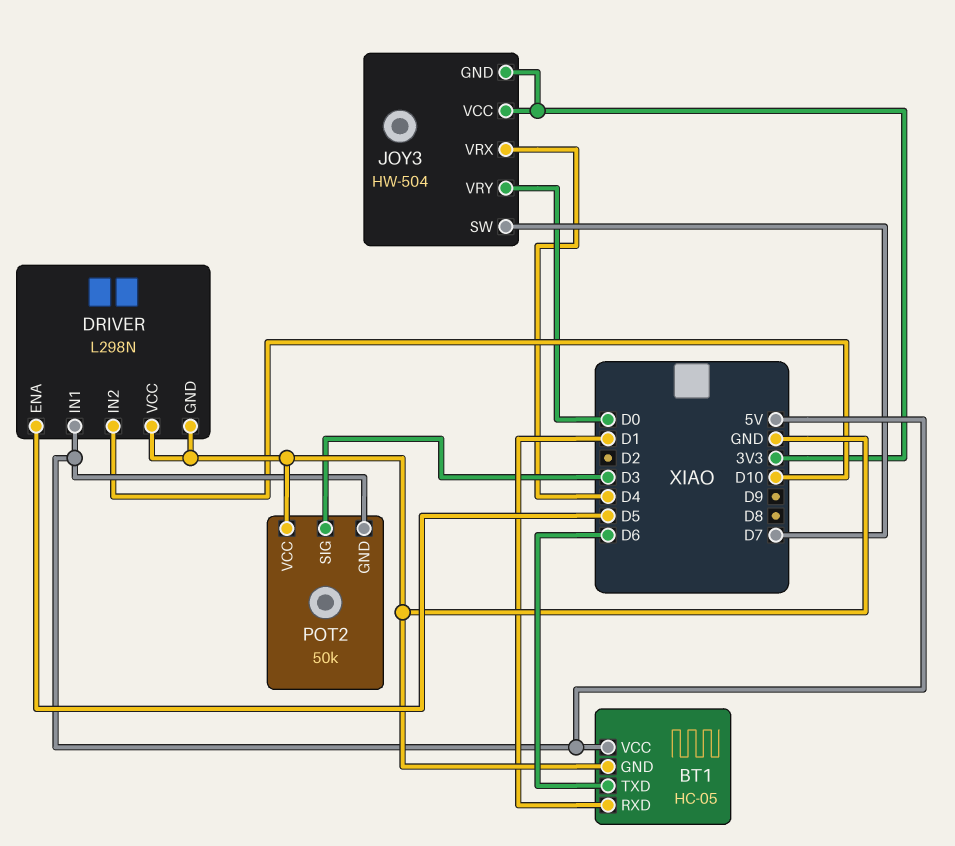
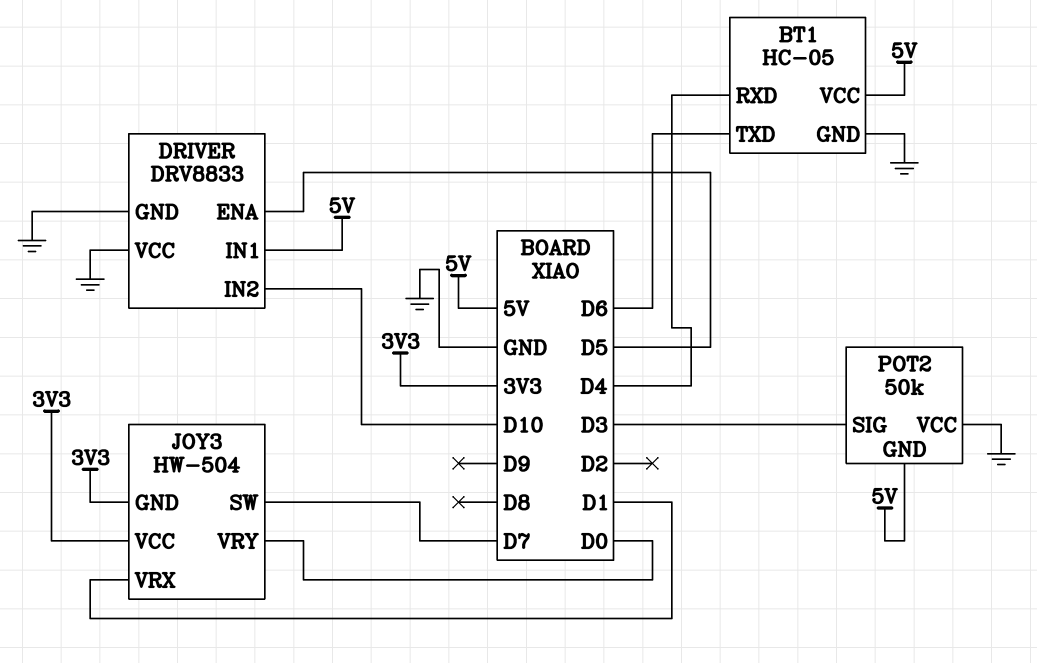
BT1 pin RXD: D1 -> D4
DRIVER: L298N -> DRV8833
JOY3 pin VRX: D4 -> D1

